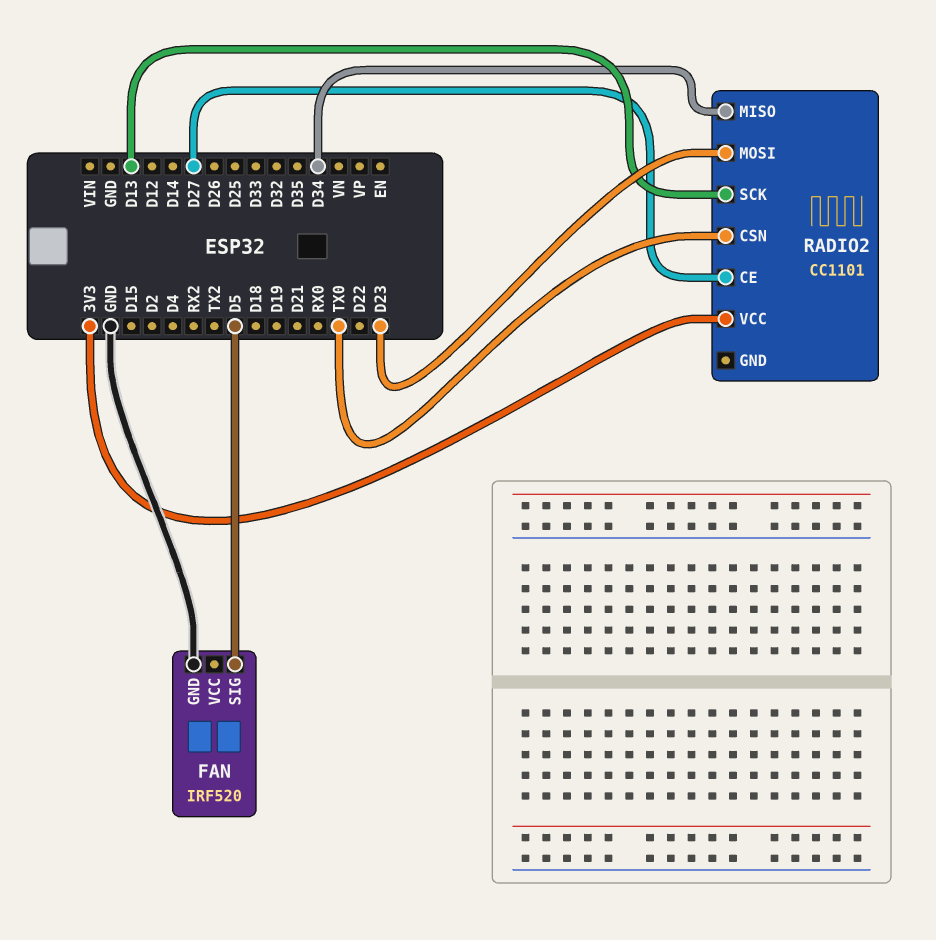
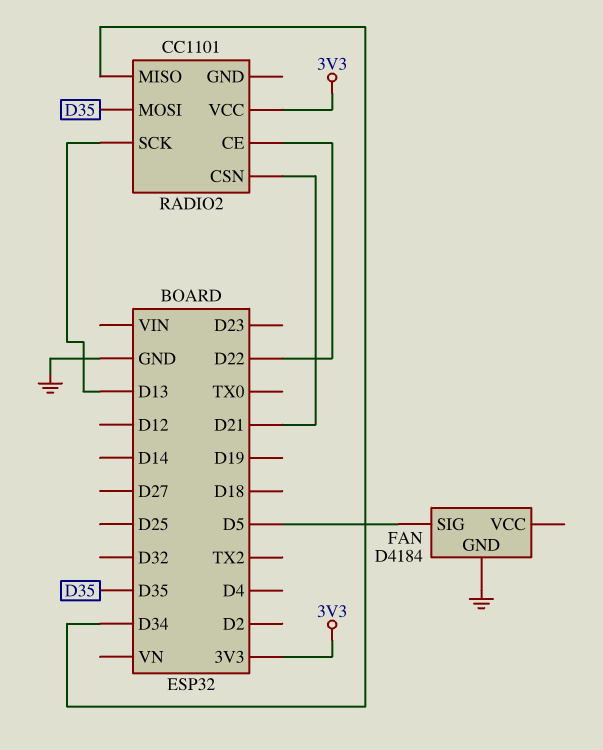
FAN: IRF520 -> D4184
RADIO2 pin CE: D27 -> D22
RADIO2 pin CSN: TX0 -> D21
RADIO2 pin MOSI: D23 -> D35

